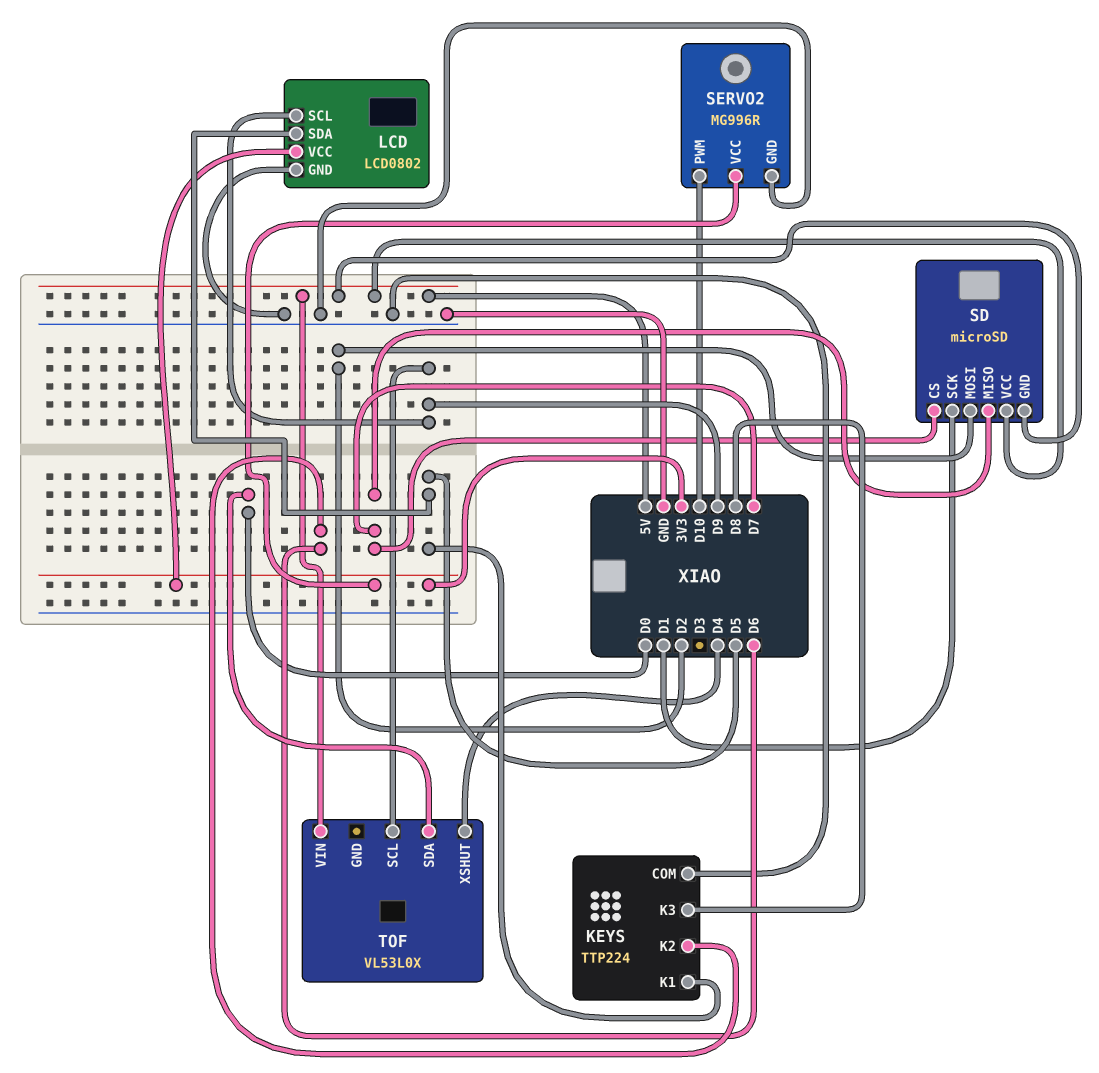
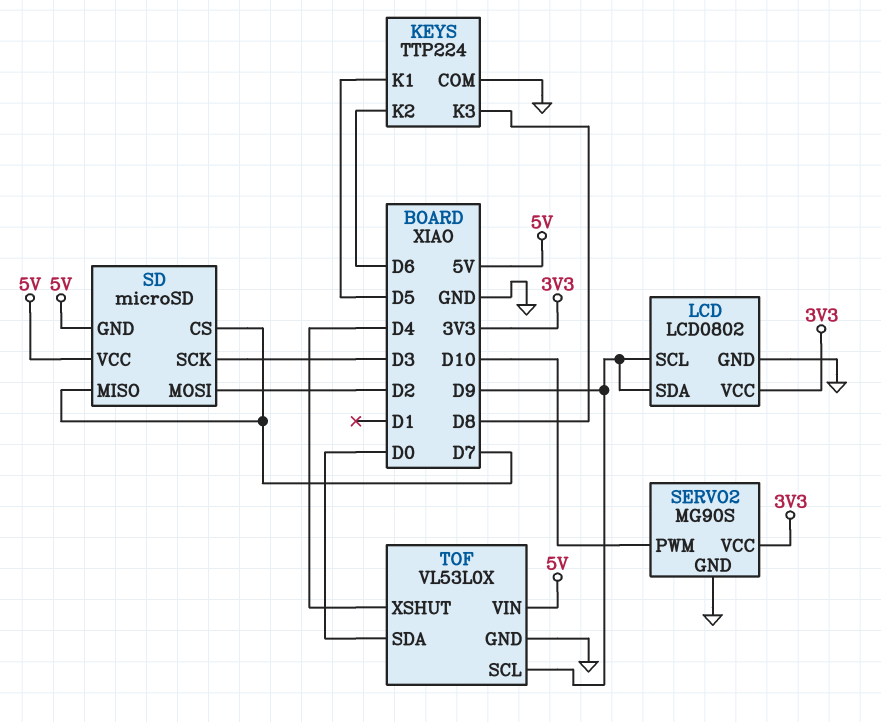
LCD pin SDA: D5 -> D9
SD pin SCK: D1 -> D3
SERVO2: MG996R -> MG90S
TOF pin GND: none -> GND

